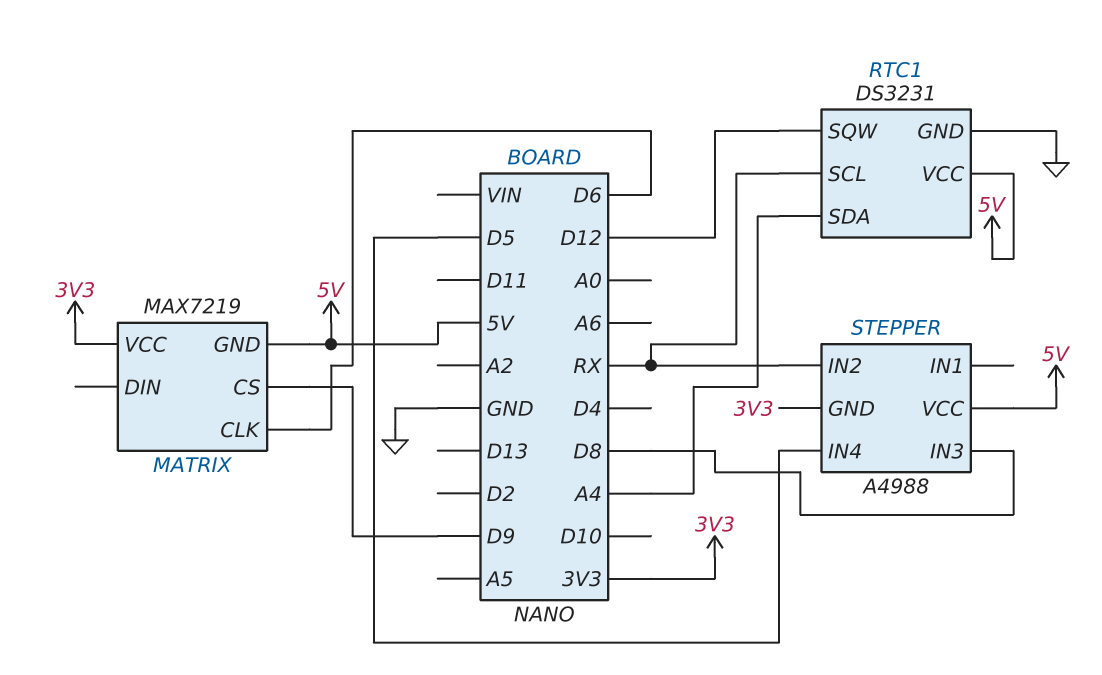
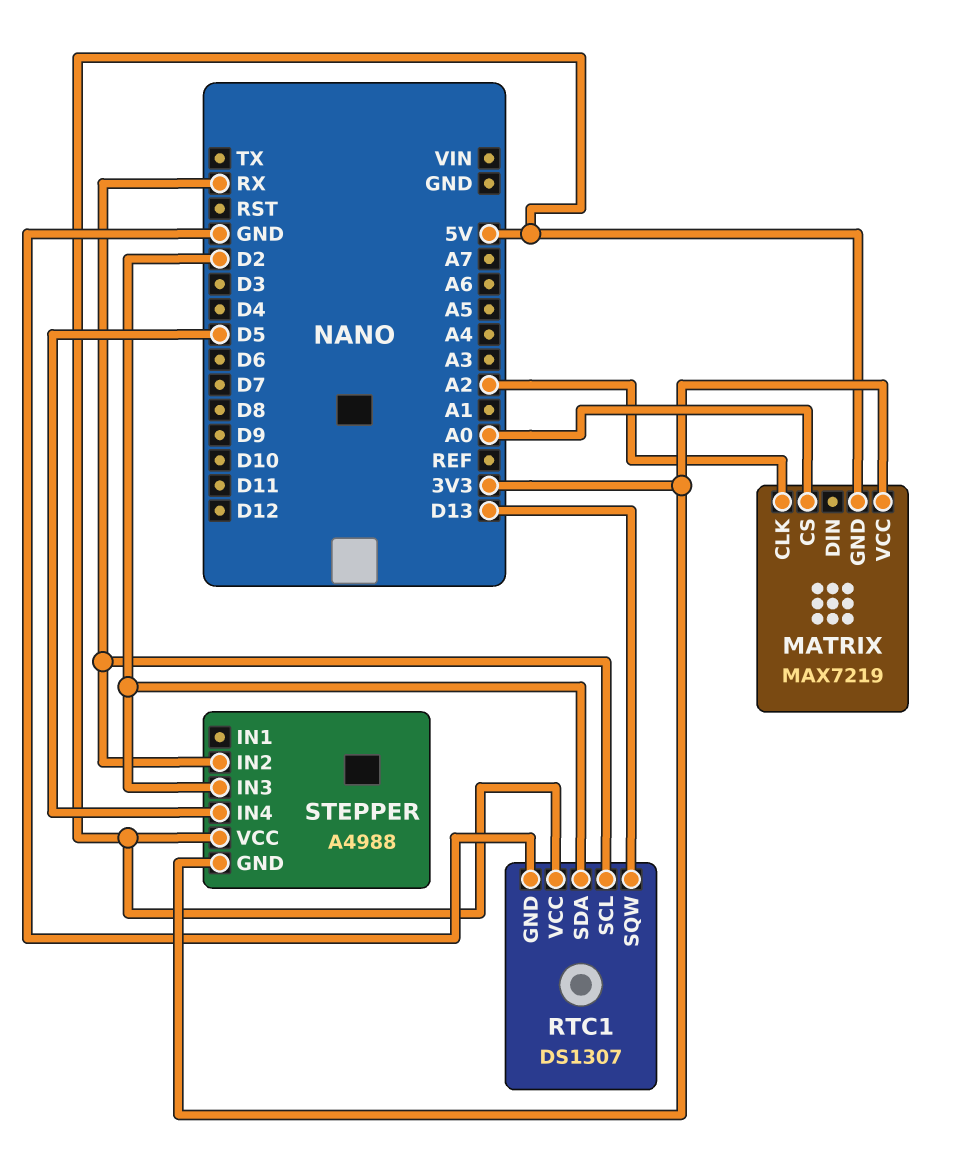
MATRIX pin CLK: D6 -> A2
MATRIX pin CS: D9 -> A0
RTC1: DS3231 -> DS1307
RTC1 pin SDA: A4 -> D2
RTC1 pin SQW: D12 -> D13
STEPPER pin IN3: D8 -> D2

